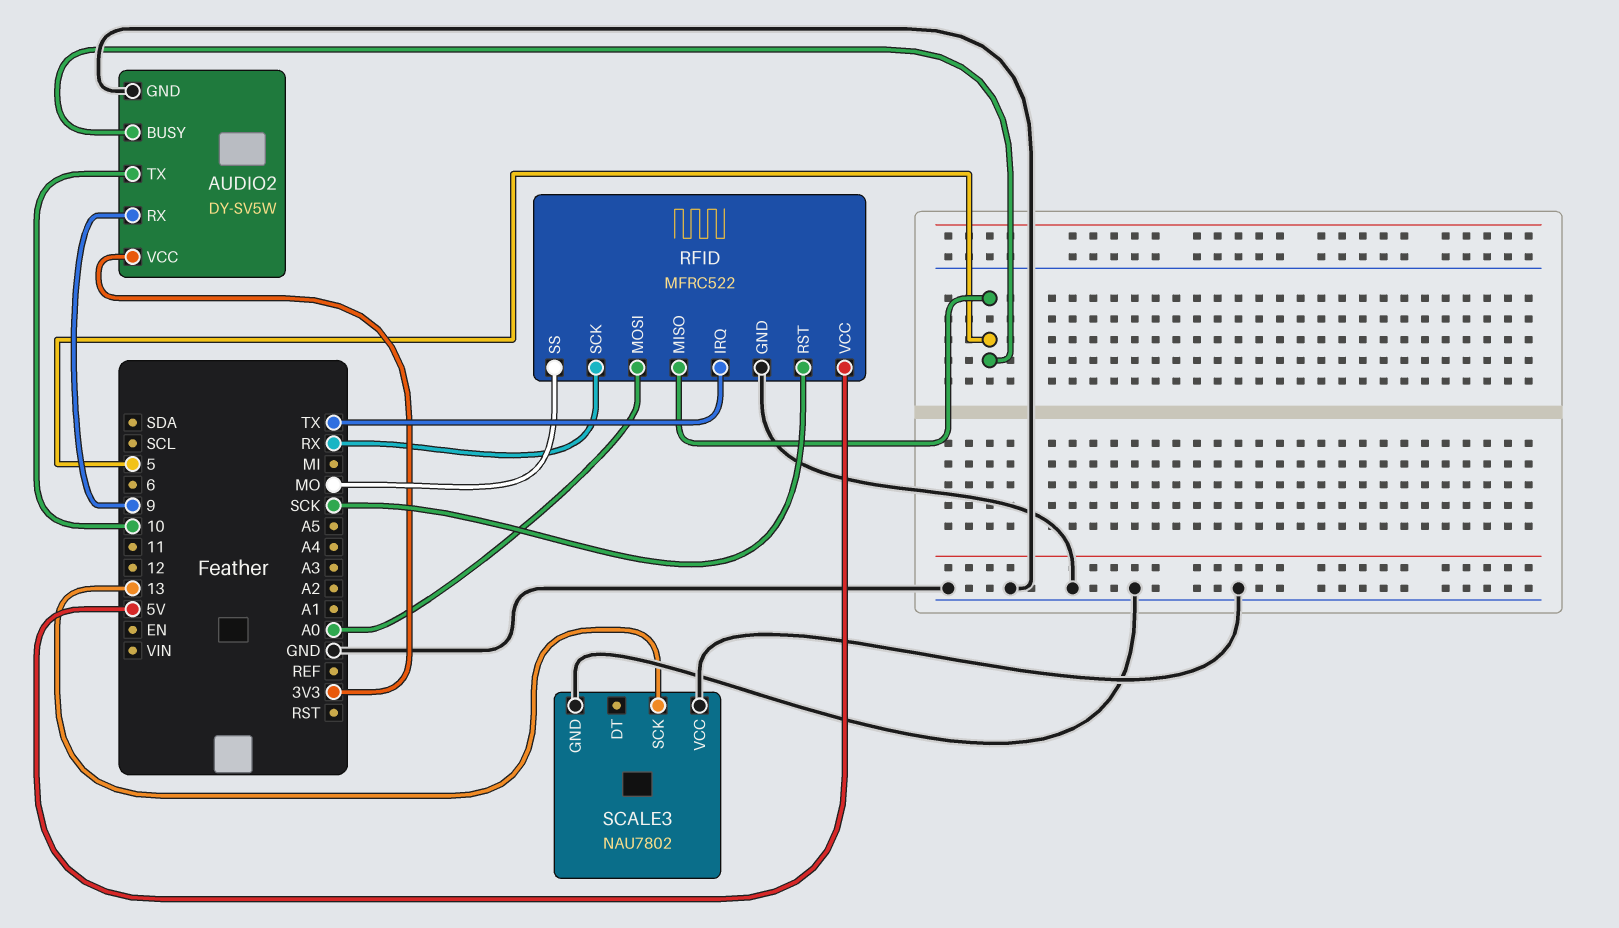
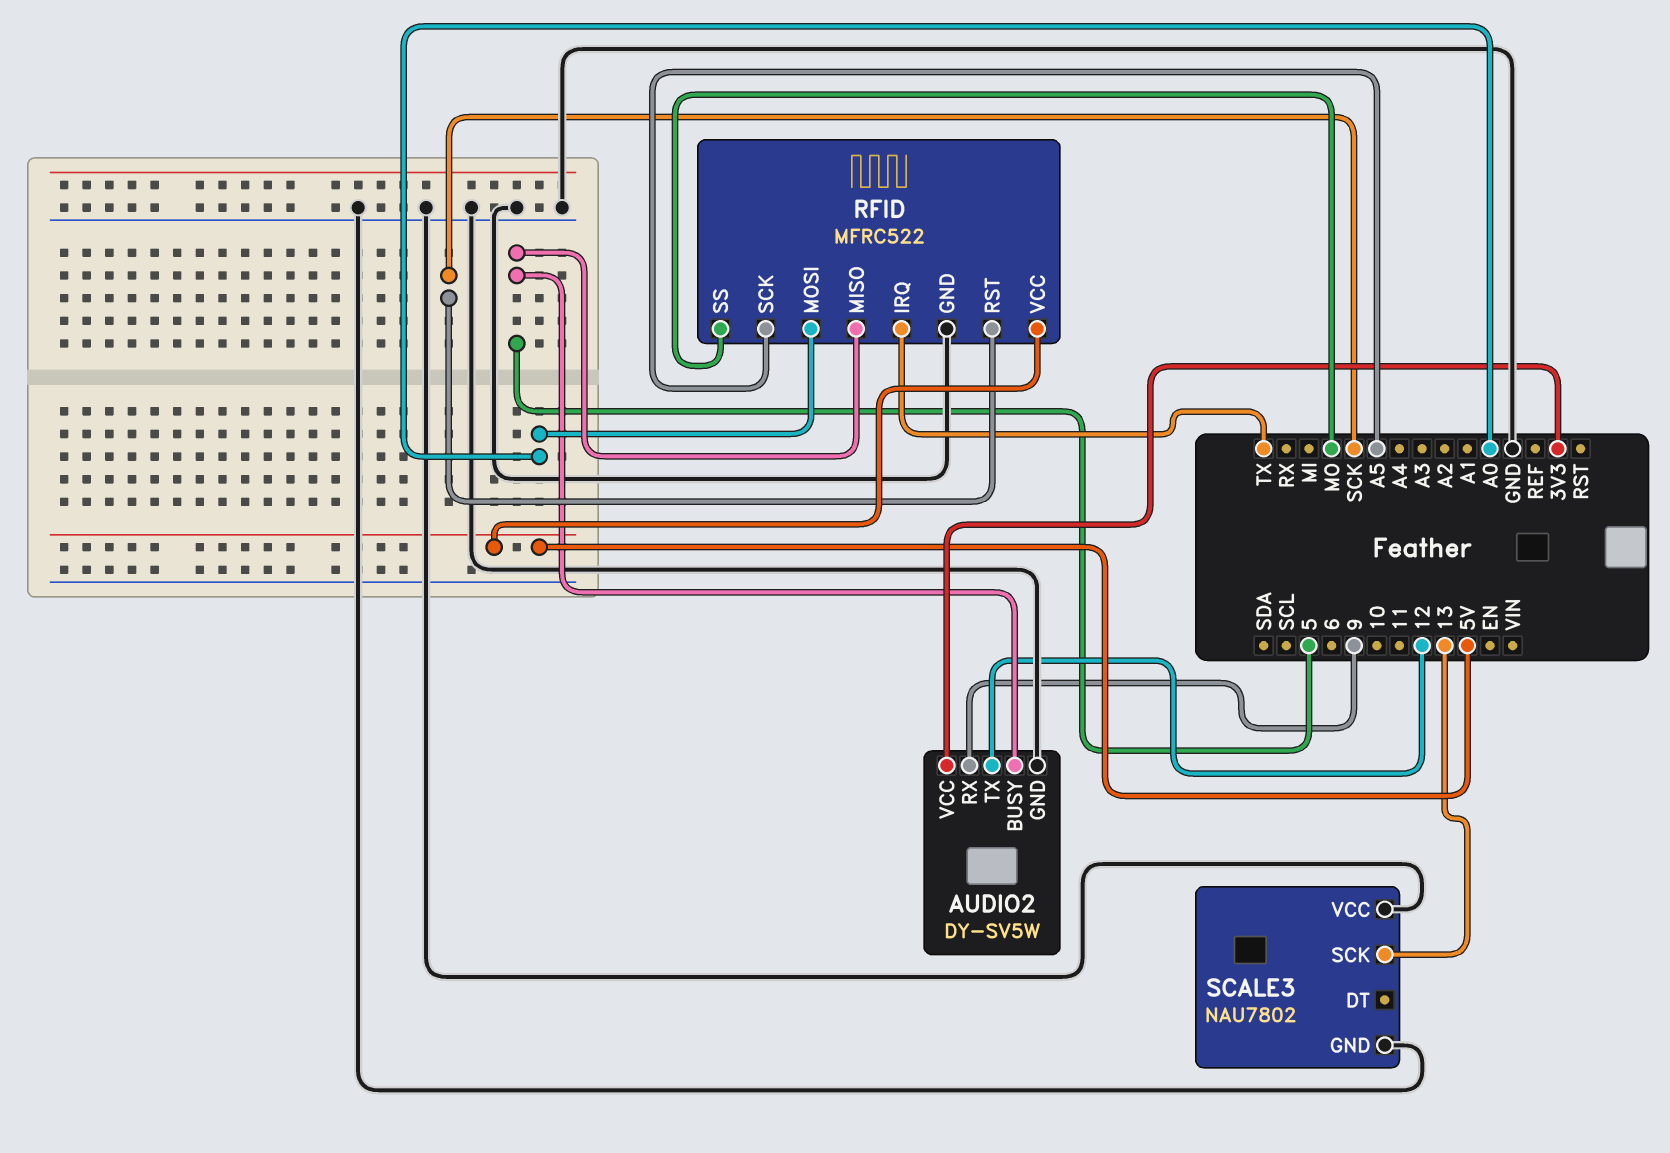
AUDIO2 pin TX: 10 -> 12
RFID pin SCK: RX -> A5

